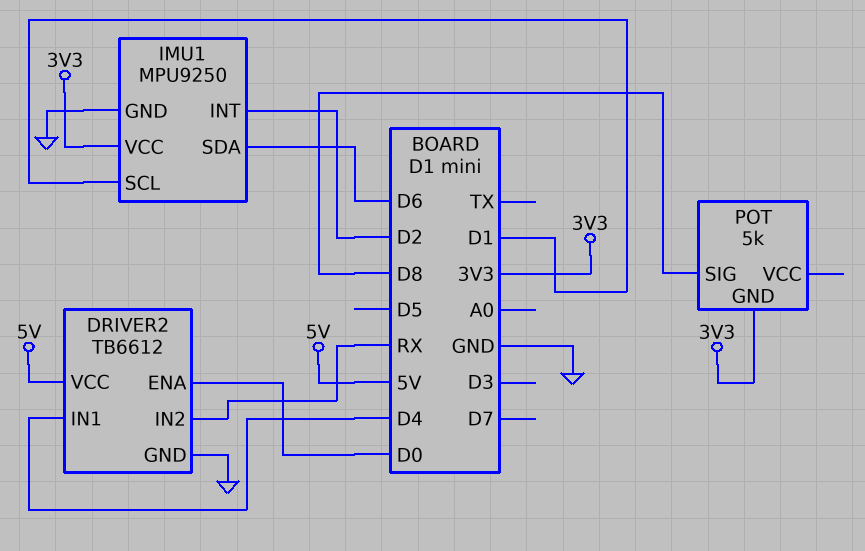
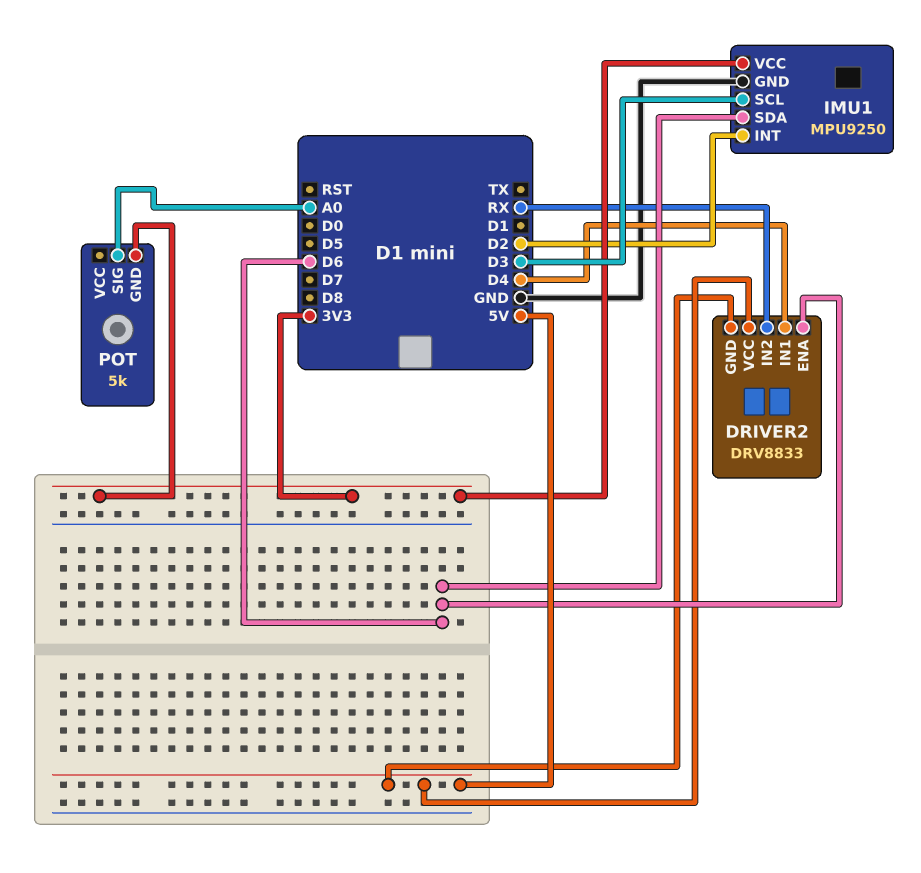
DRIVER2: TB6612 -> DRV8833
DRIVER2 pin ENA: D0 -> D6
DRIVER2 pin GND: GND -> 5V
IMU1 pin SCL: D1 -> D3
POT pin SIG: D8 -> A0

